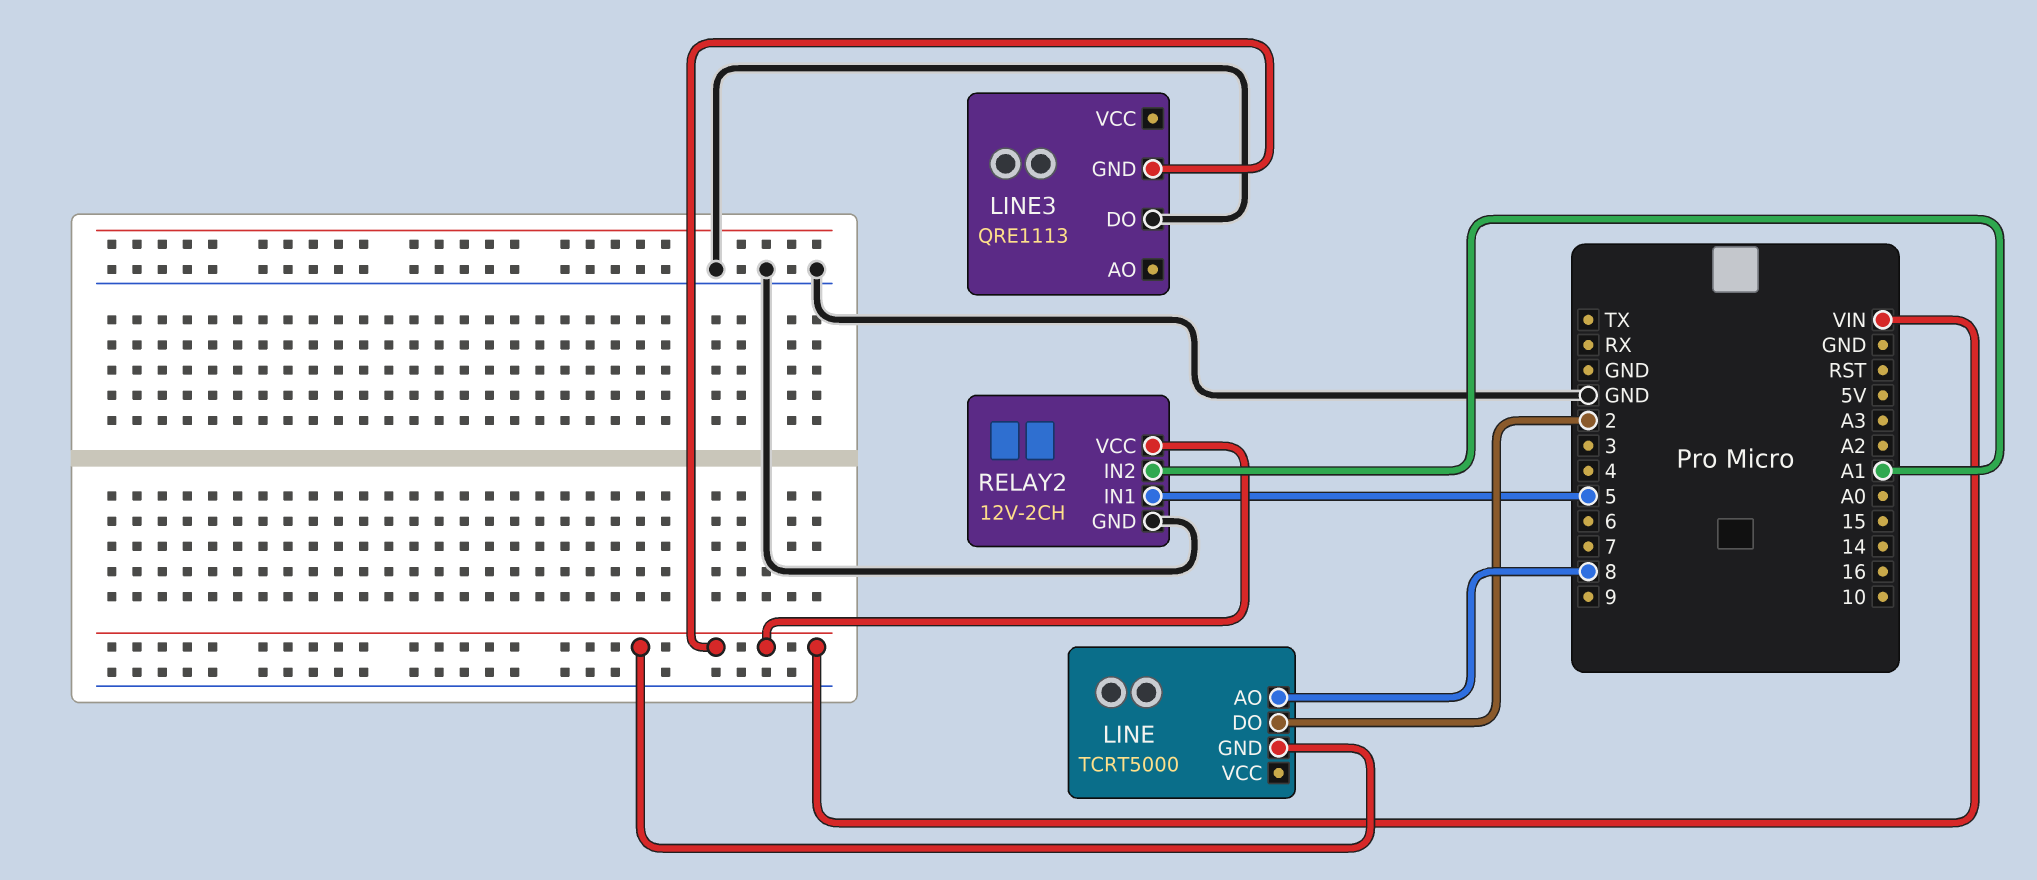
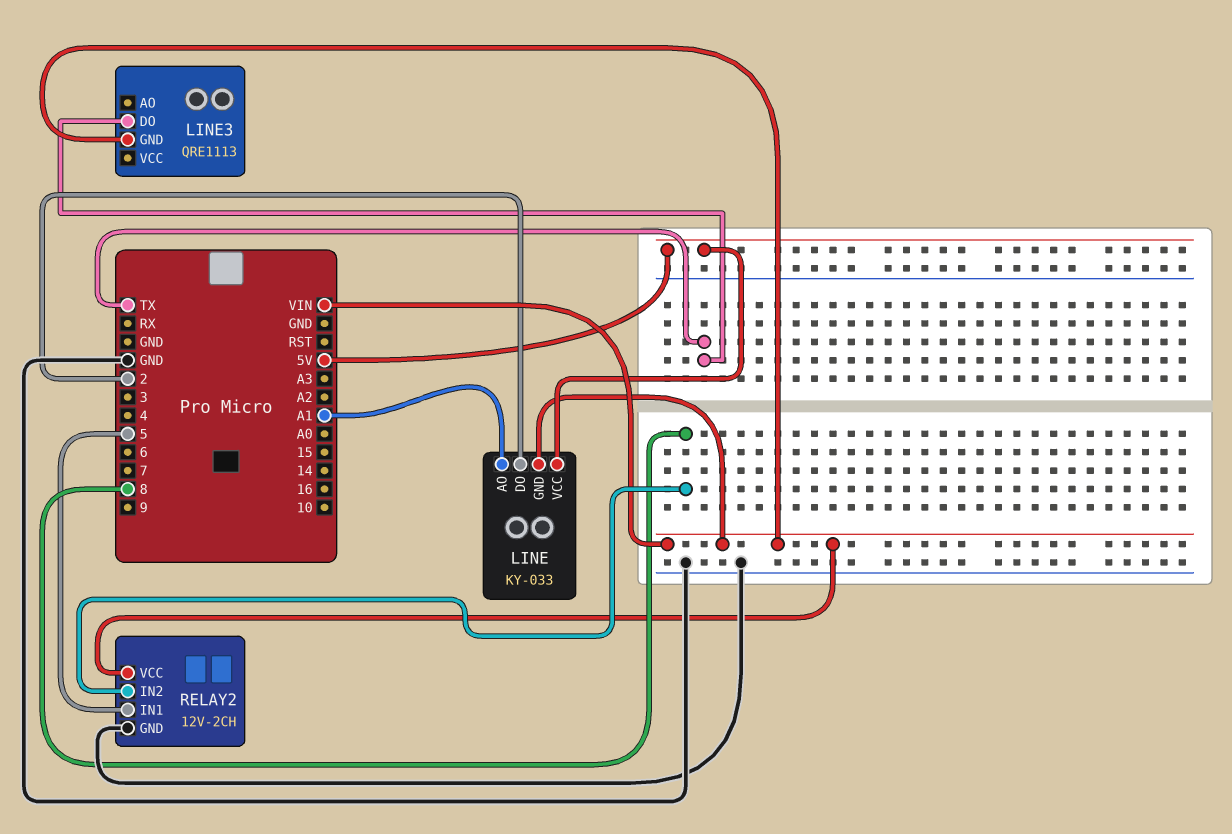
LINE: TCRT5000 -> KY-033
LINE pin AO: 8 -> A1
LINE pin VCC: none -> 5V
LINE3 pin DO: GND -> TX
RELAY2 pin IN2: A1 -> 8

